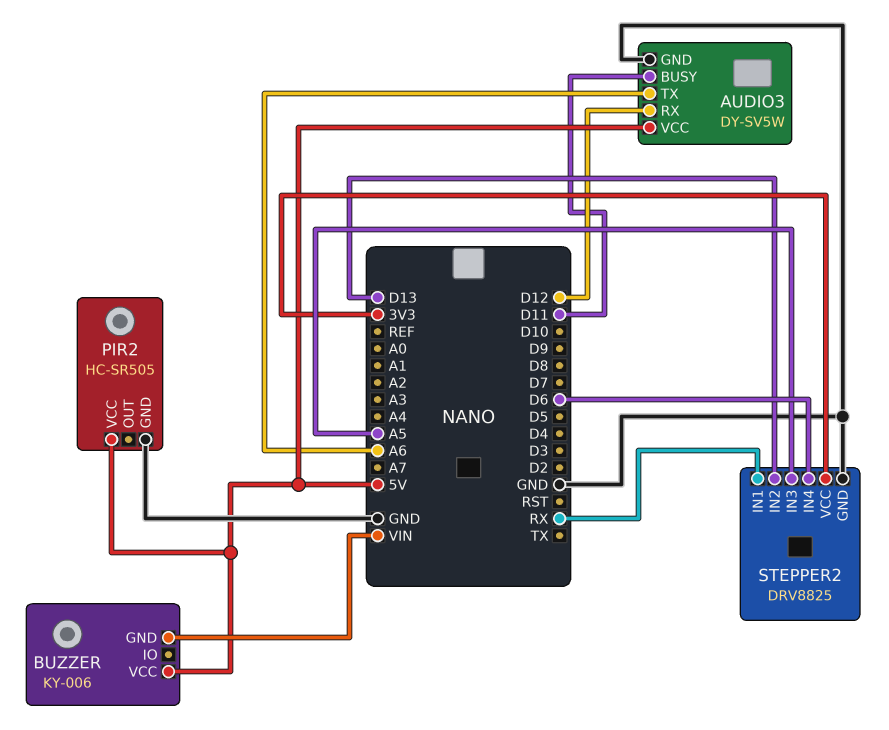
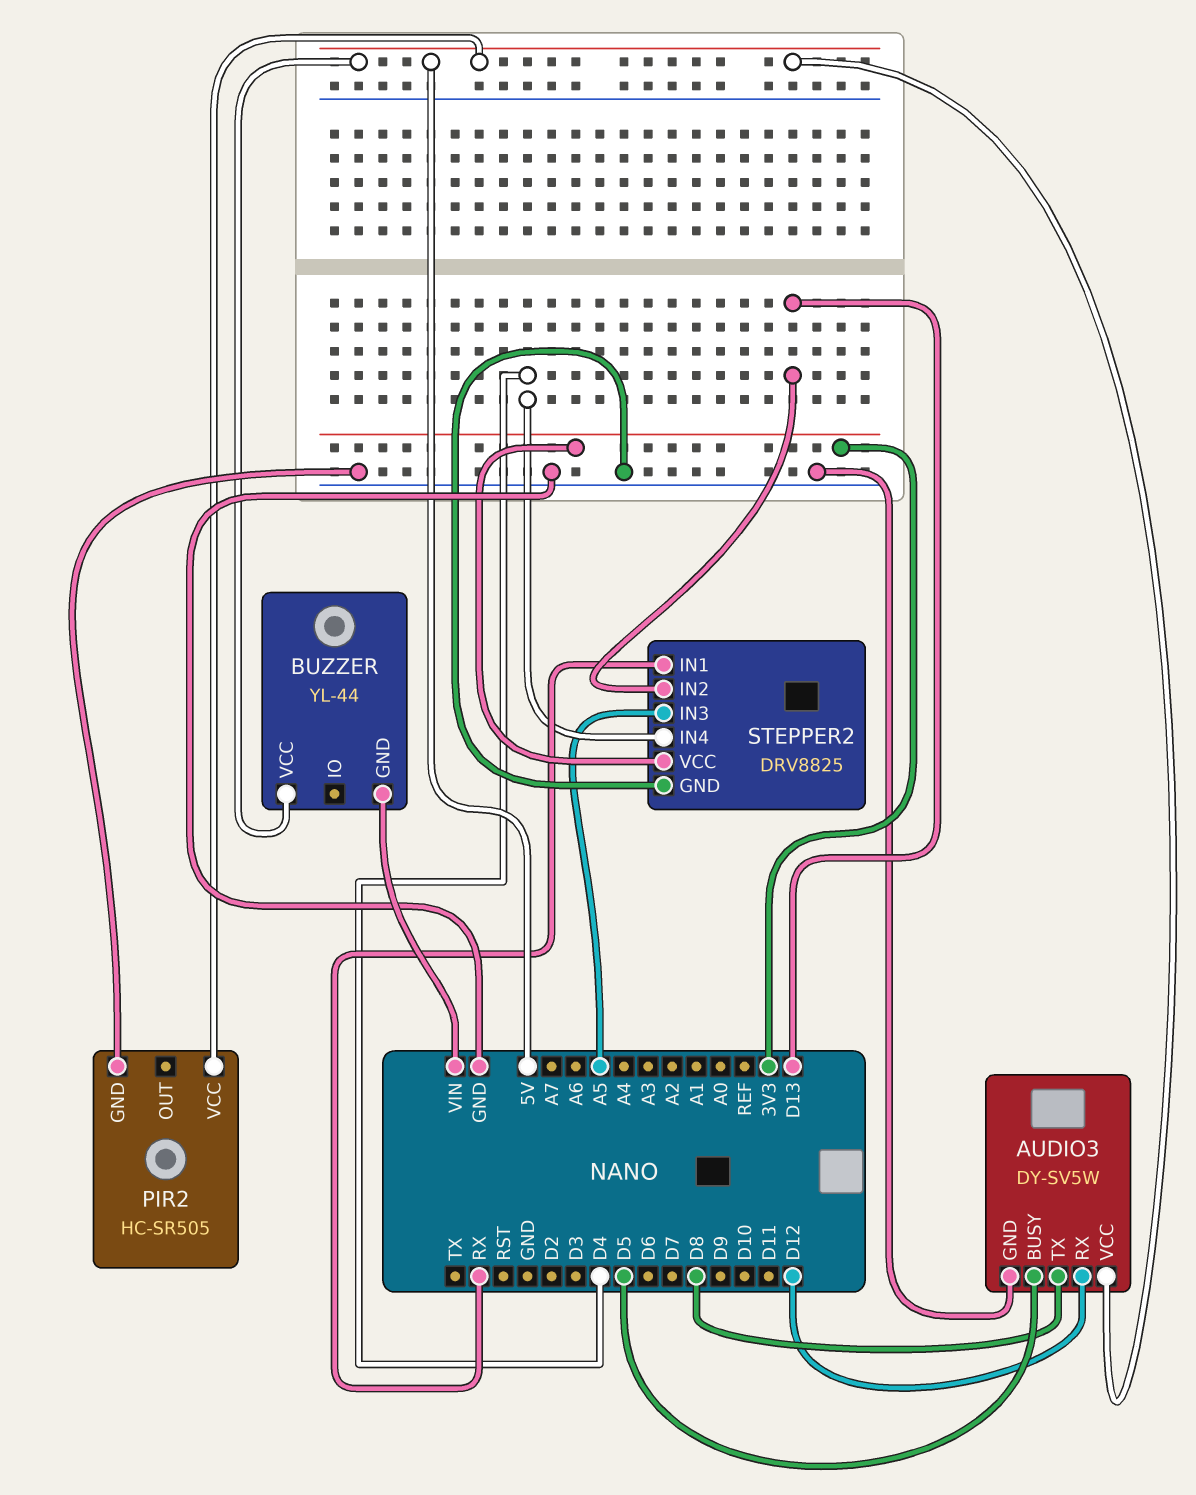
AUDIO3 pin BUSY: D11 -> D5
AUDIO3 pin TX: A6 -> D8
BUZZER: KY-006 -> YL-44
STEPPER2 pin IN4: D6 -> D4

